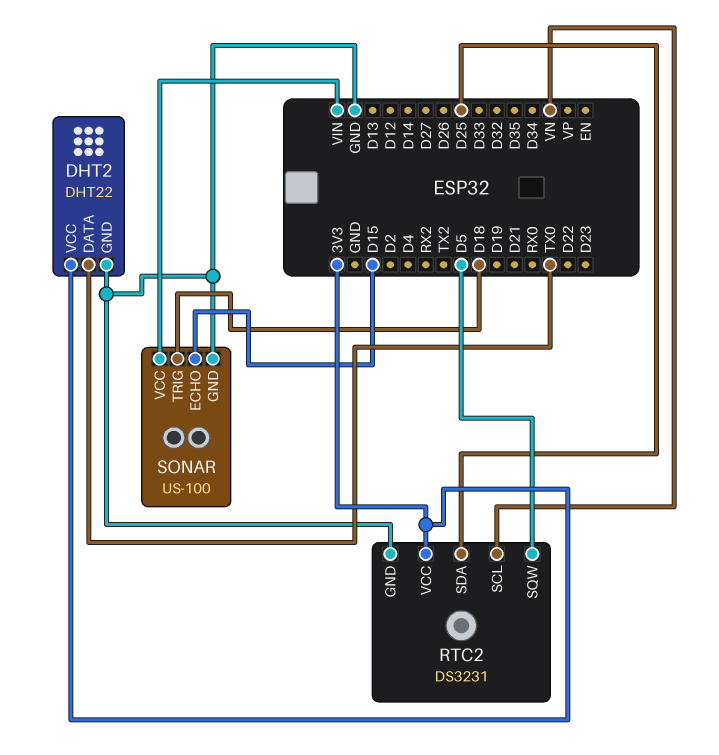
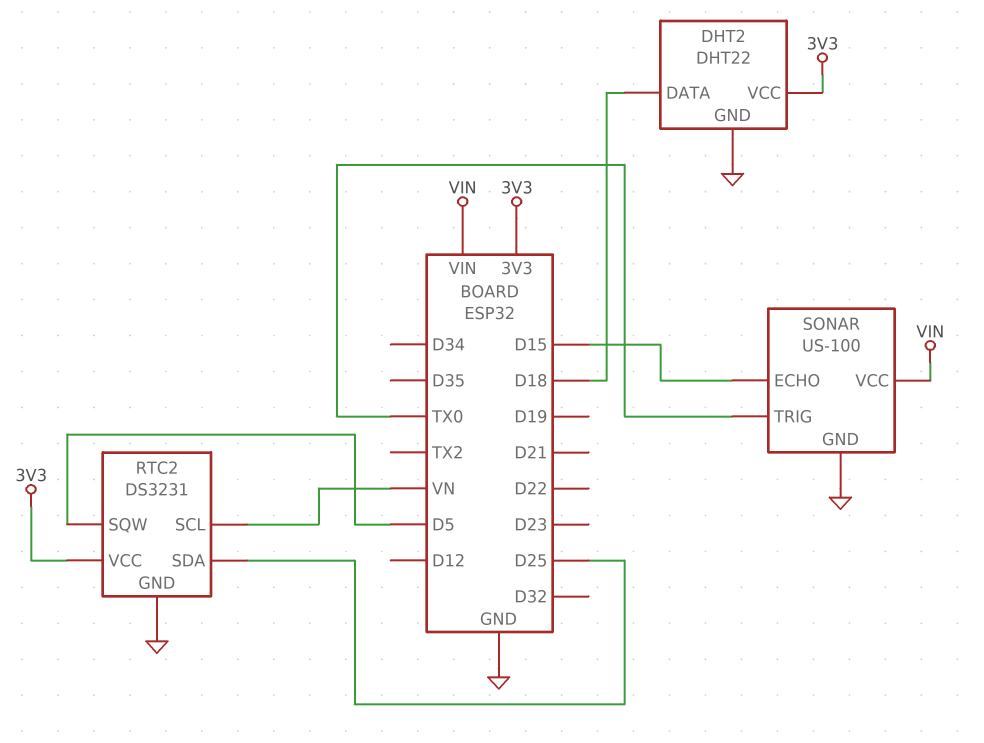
DHT2 pin DATA: TX0 -> D18
SONAR pin TRIG: D18 -> TX0

